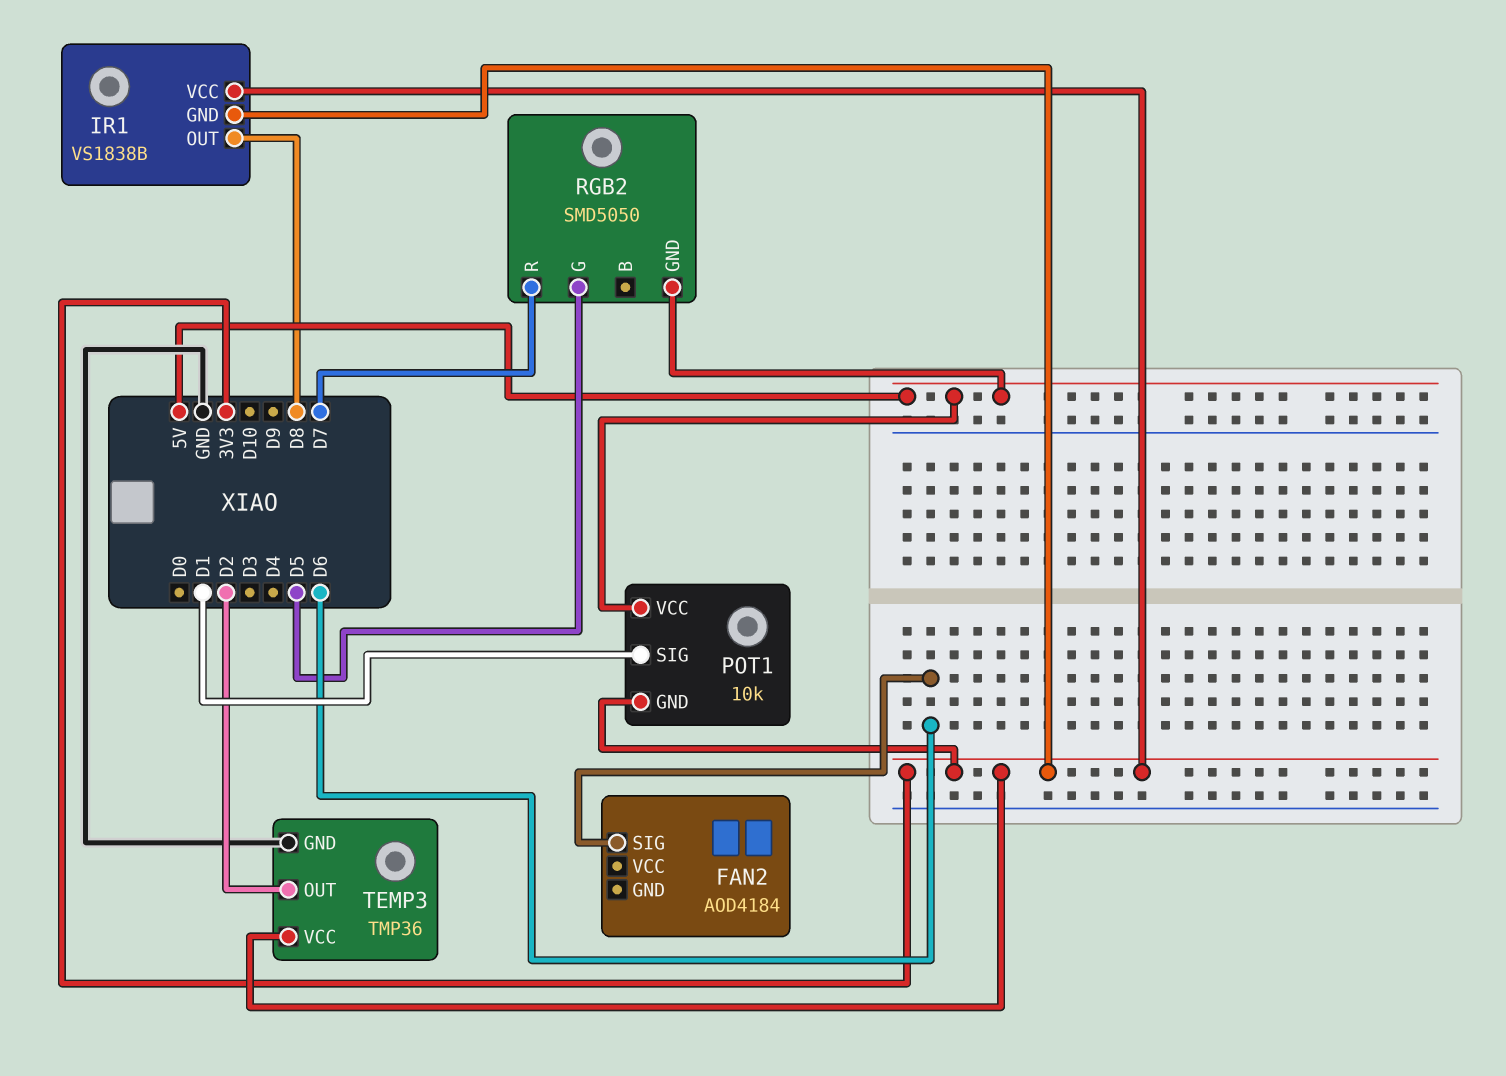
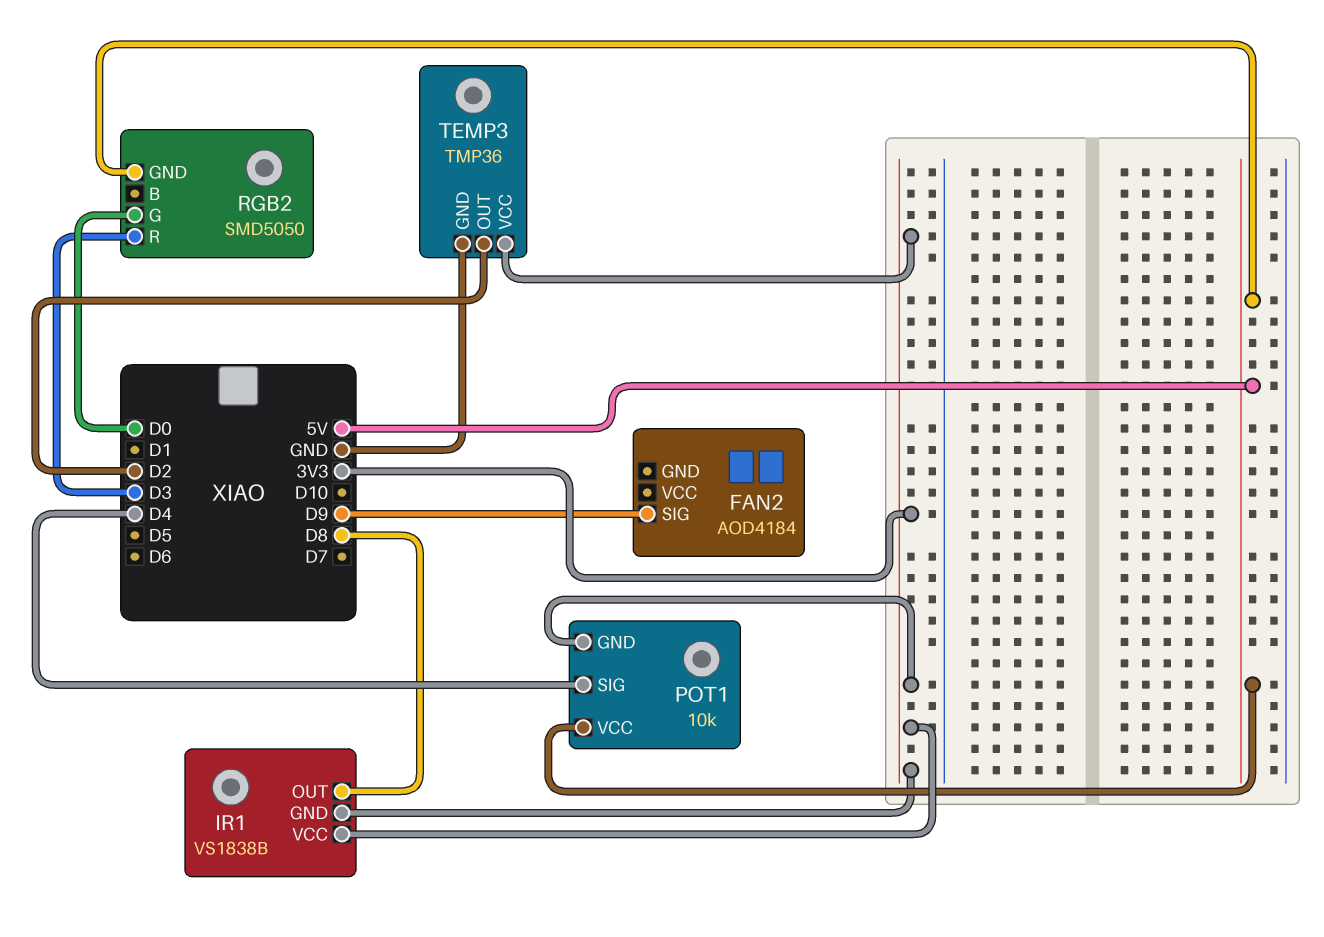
FAN2 pin SIG: D6 -> D9
POT1 pin SIG: D1 -> D4
RGB2 pin G: D5 -> D0
RGB2 pin R: D7 -> D3

